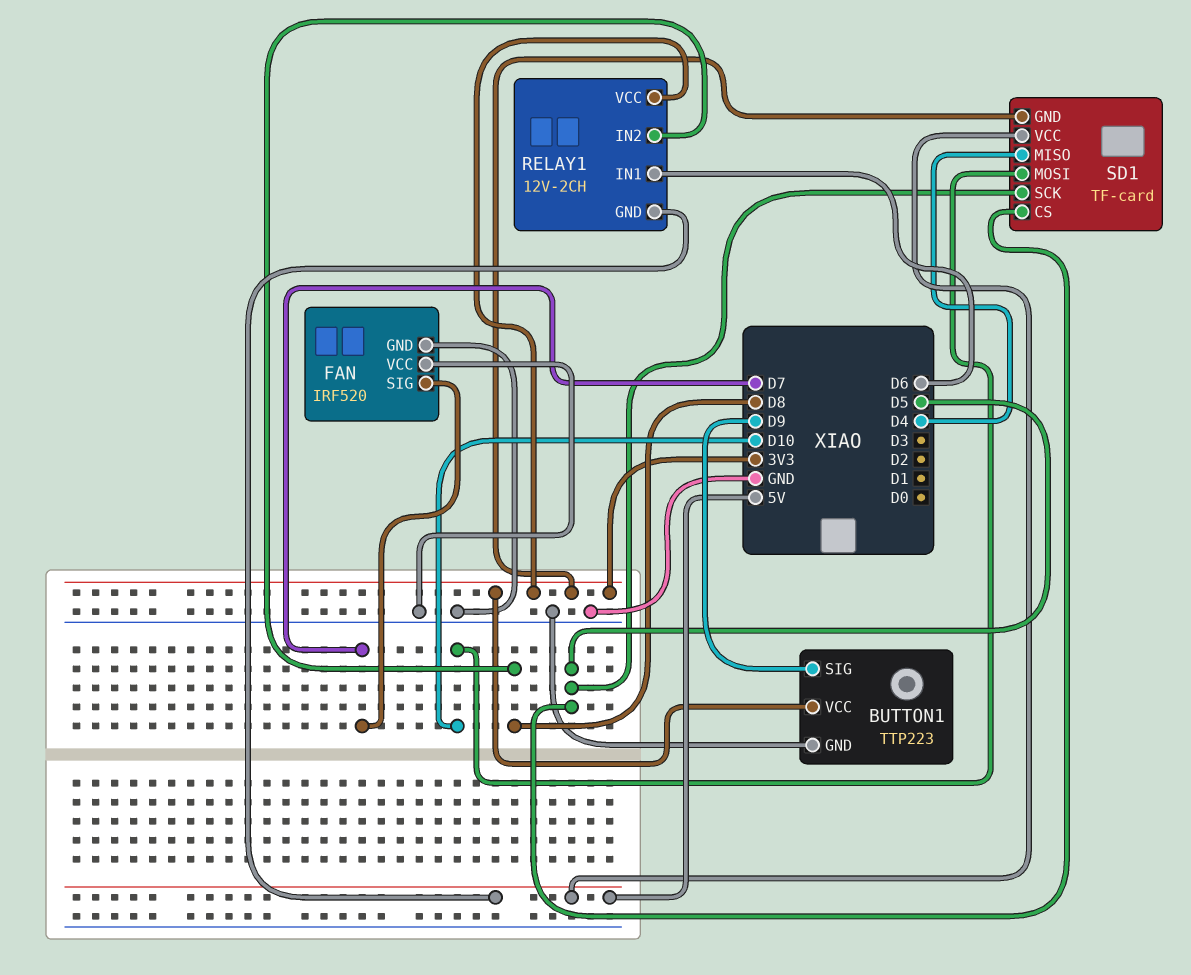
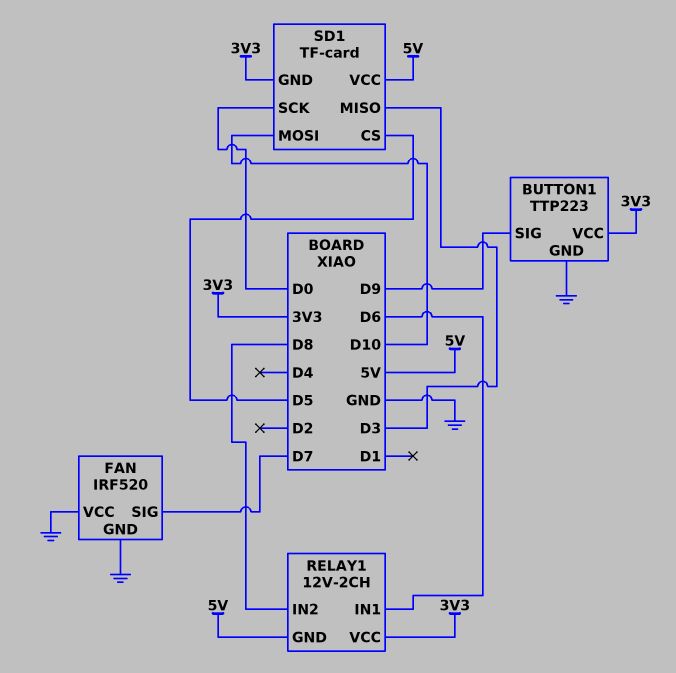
SD1 pin MISO: D4 -> D3
SD1 pin SCK: D5 -> D0

